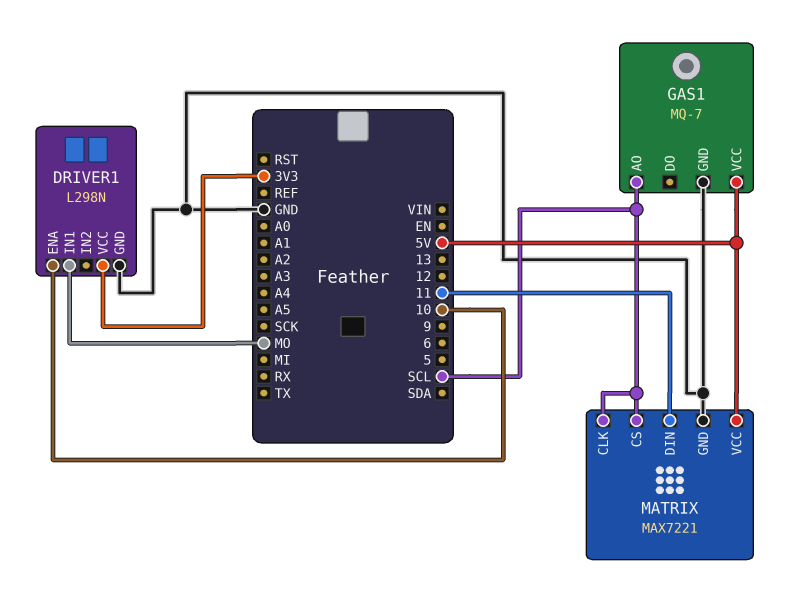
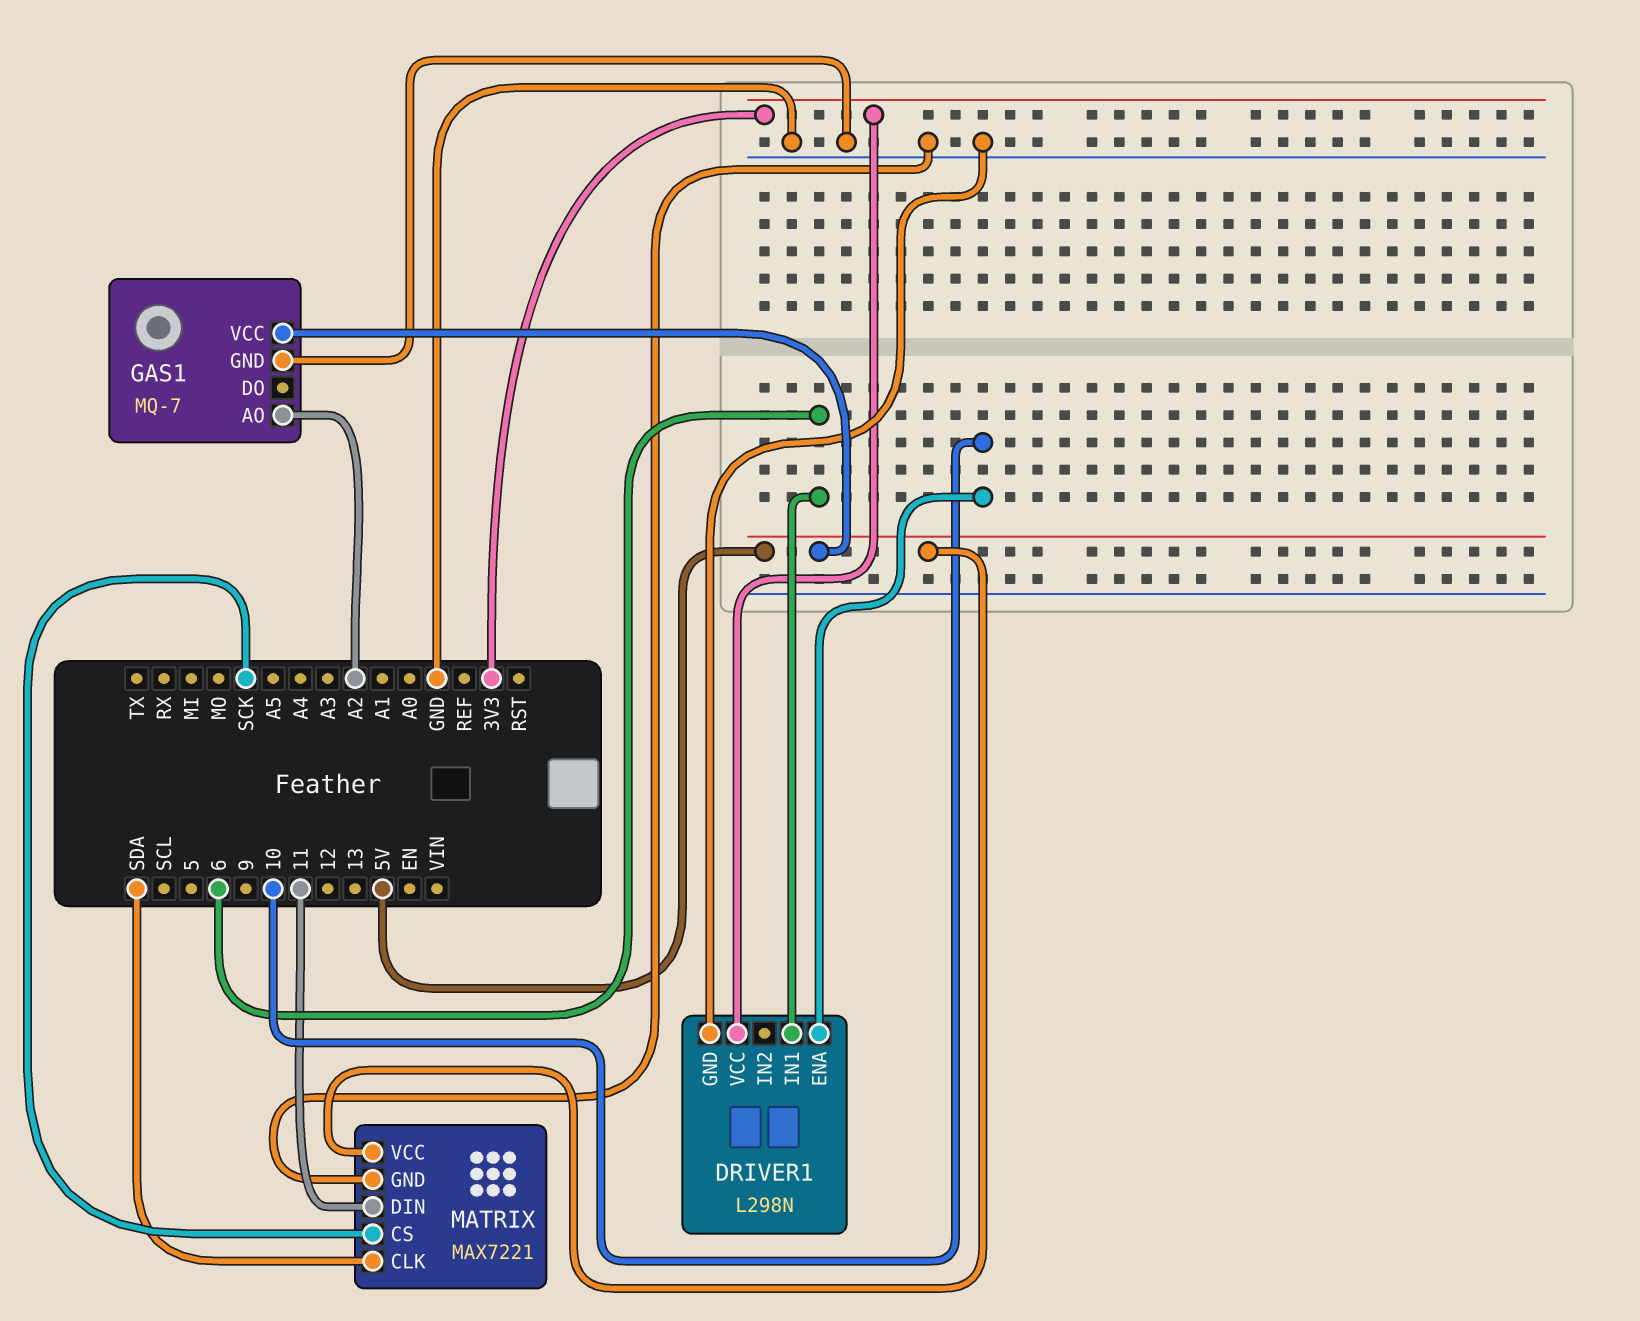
DRIVER1 pin IN1: MO -> 6
GAS1 pin AO: SCL -> A2
MATRIX pin CLK: SCL -> SDA
MATRIX pin CS: SCL -> SCK

